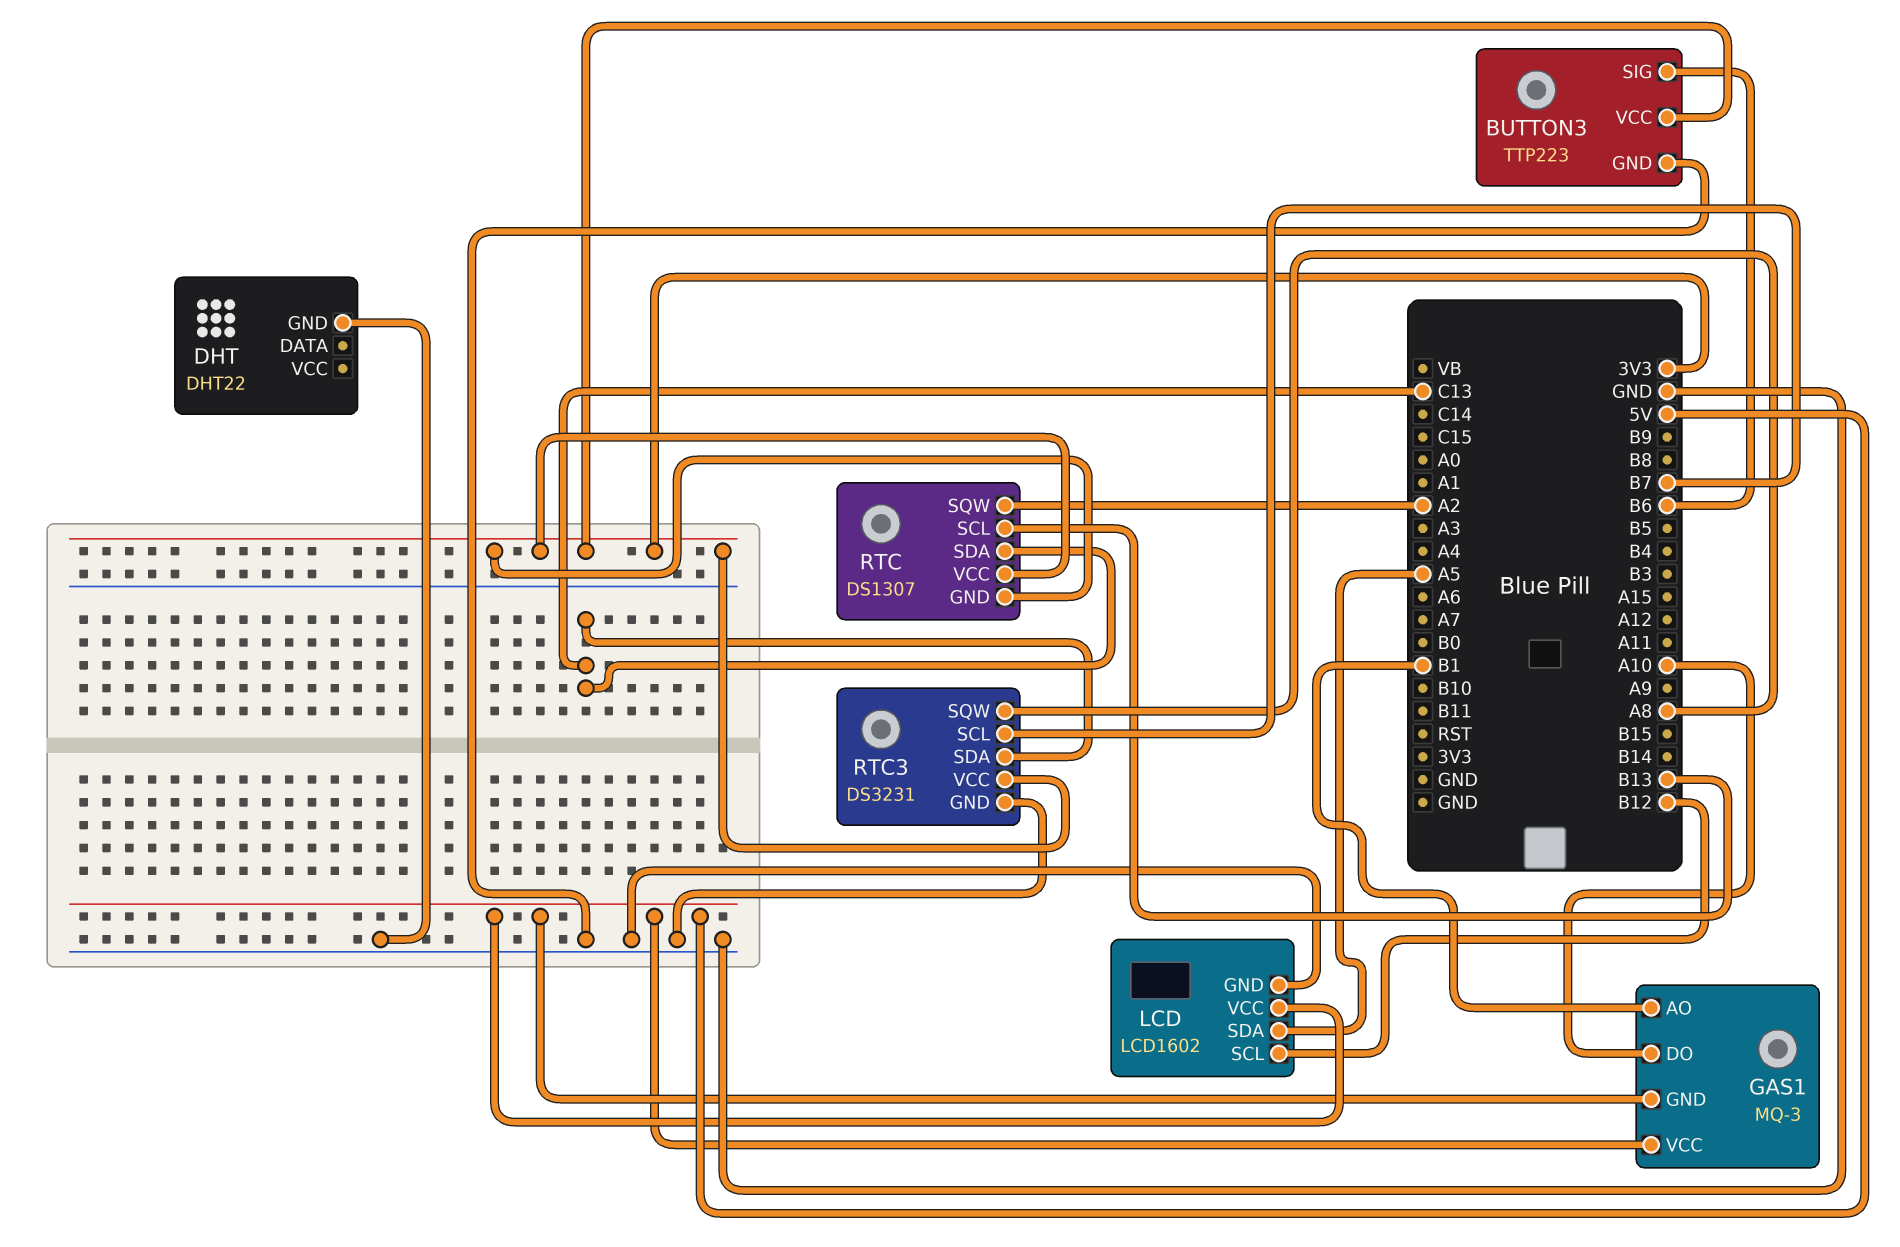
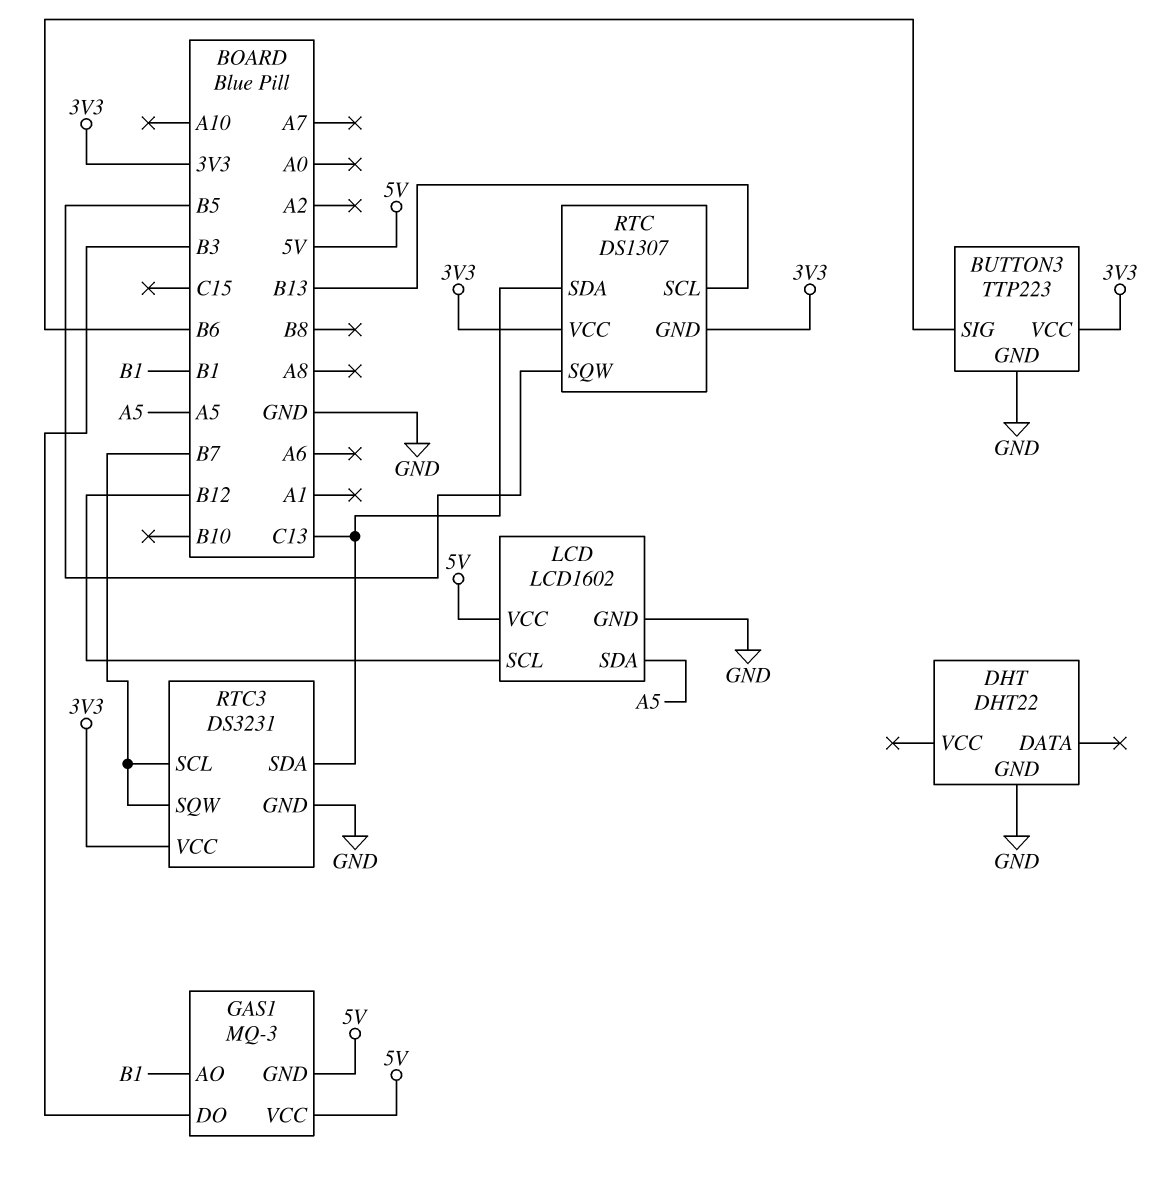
GAS1 pin DO: A10 -> B3
RTC pin SQW: A2 -> B5
RTC3 pin SQW: A8 -> B7

